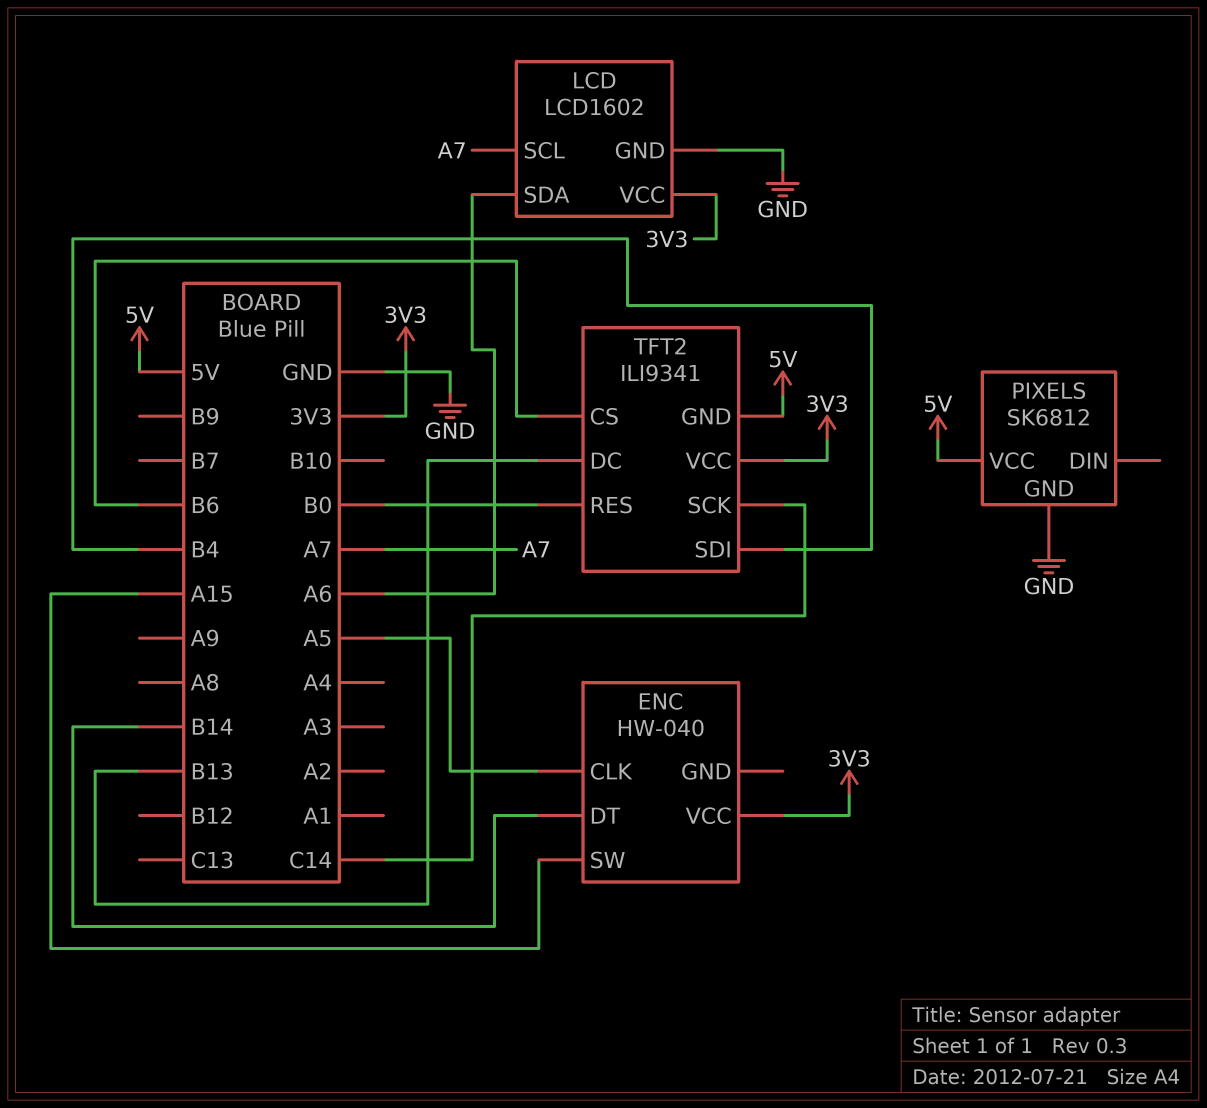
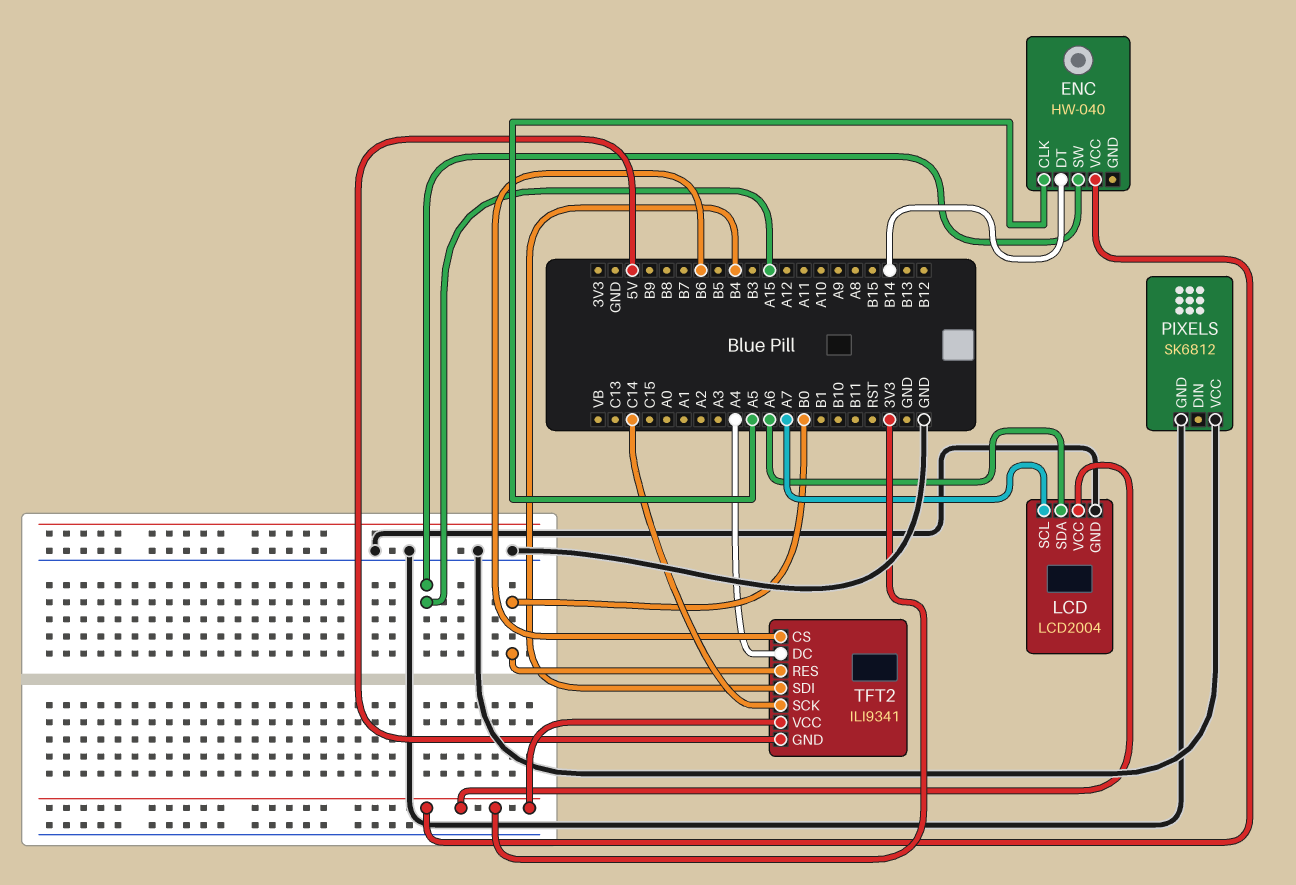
LCD: LCD1602 -> LCD2004
PIXELS pin VCC: 5V -> GND
TFT2 pin DC: B13 -> A4

